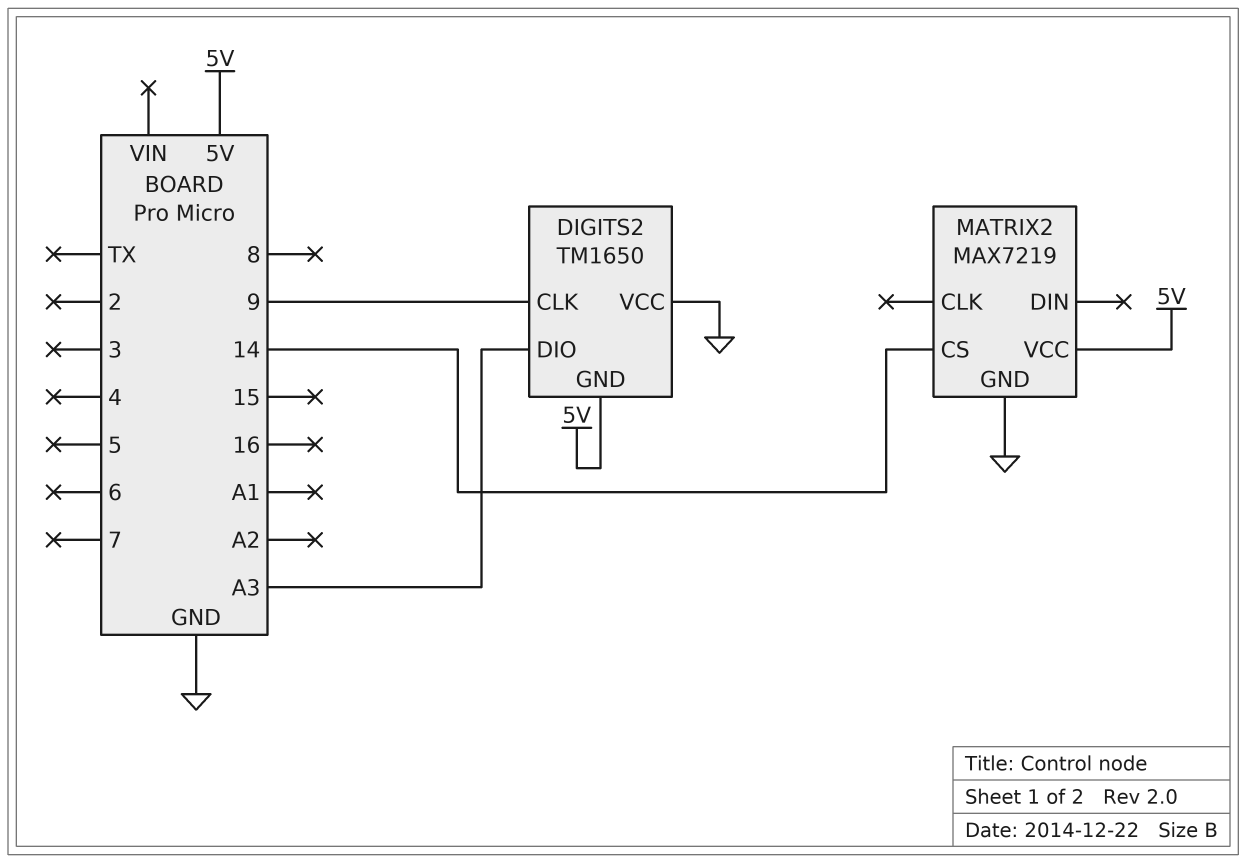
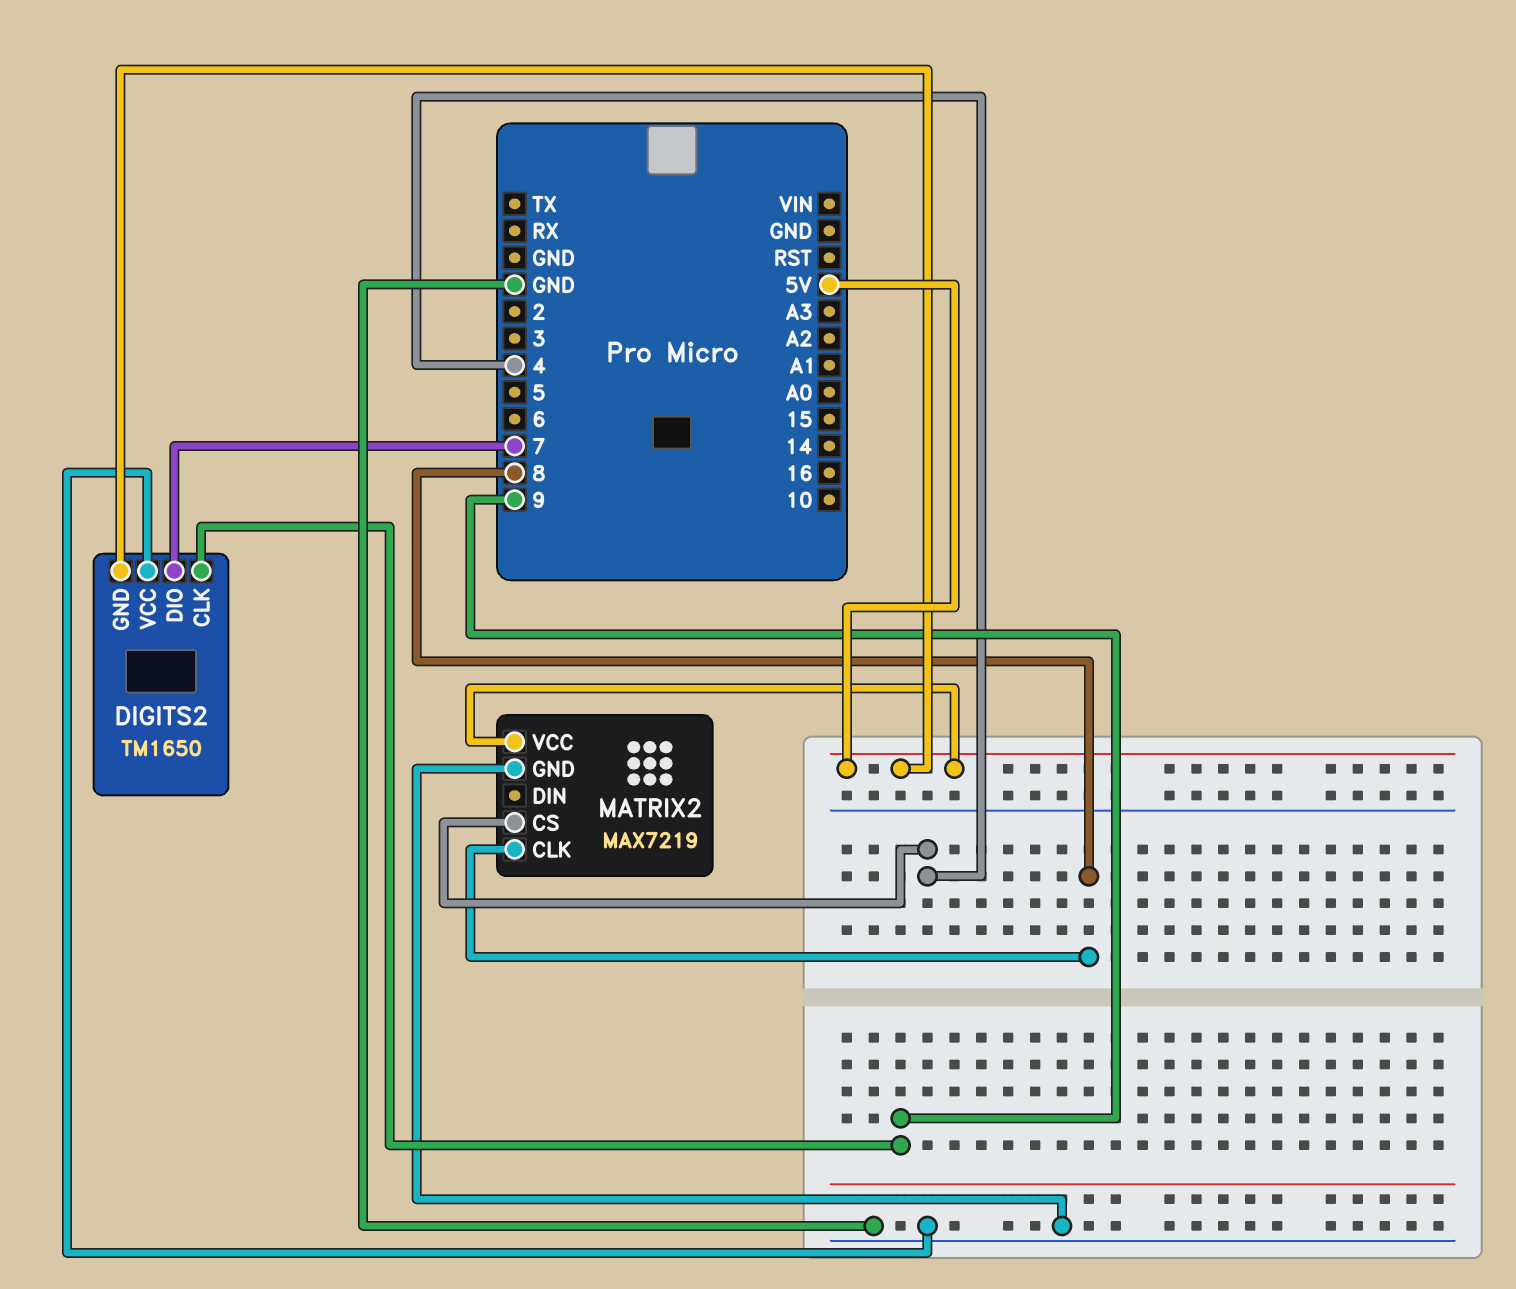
DIGITS2 pin DIO: A3 -> 7
MATRIX2 pin CLK: none -> 8
MATRIX2 pin CS: 14 -> 4

